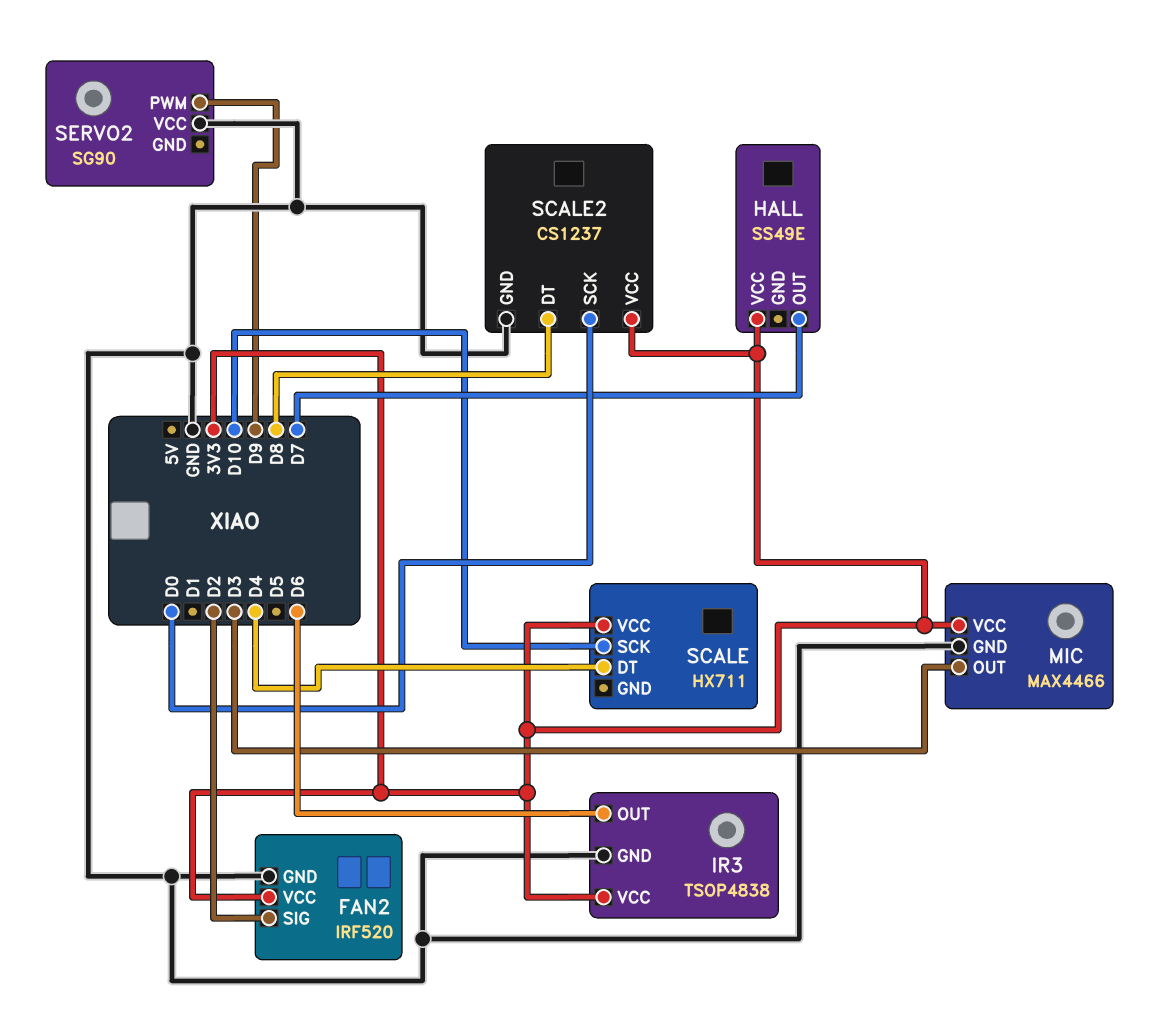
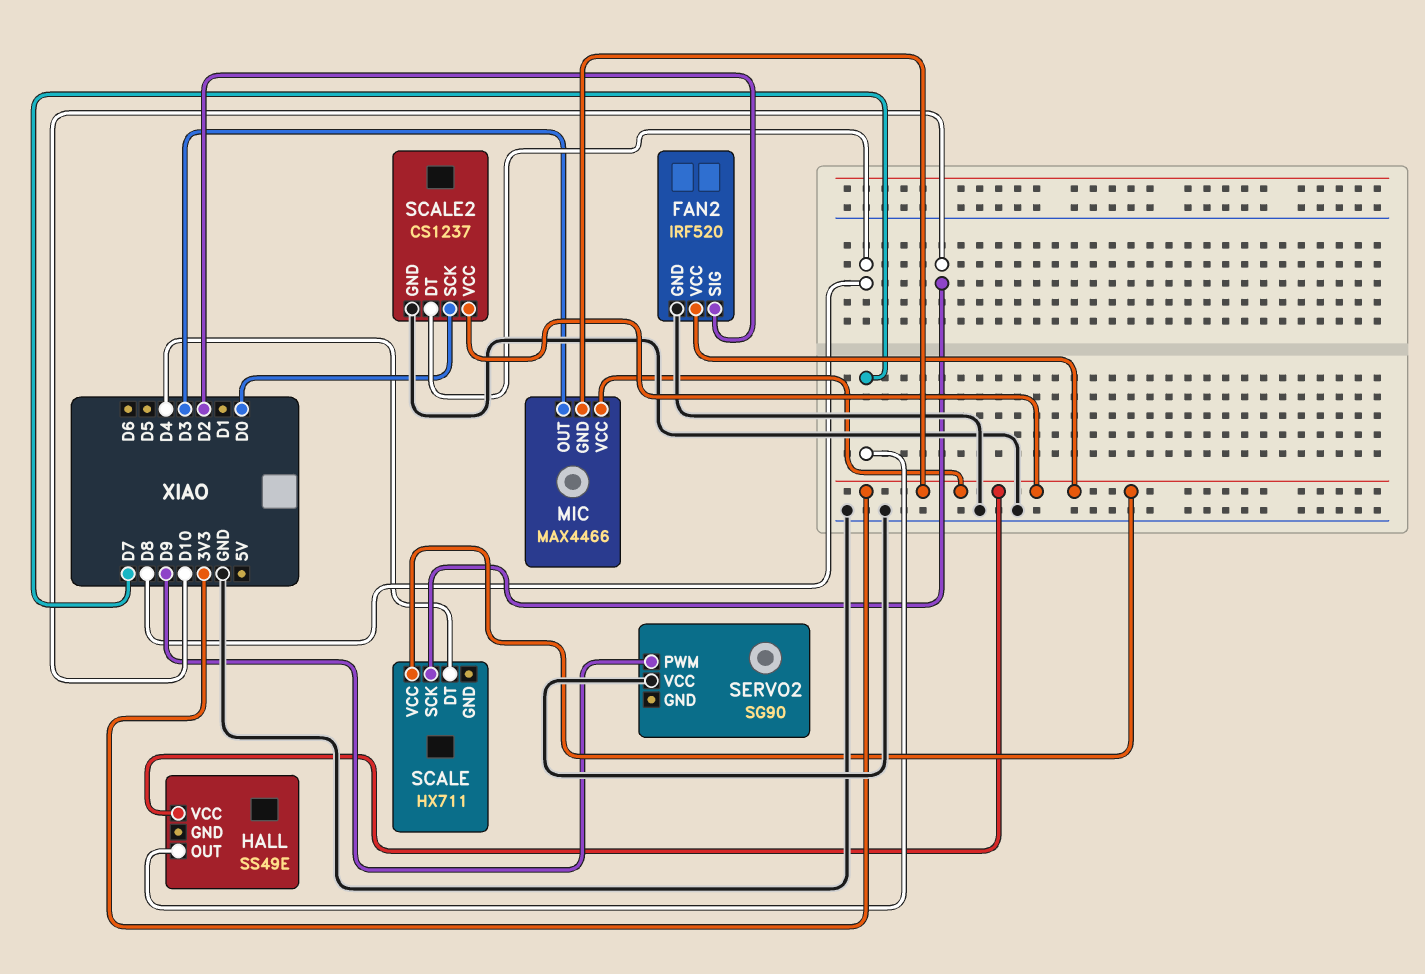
IR3: TSOP4838 -> none
IR3 pin GND: GND -> none
IR3 pin OUT: D6 -> none
IR3 pin VCC: 3V3 -> none
MIC pin GND: GND -> 3V3

